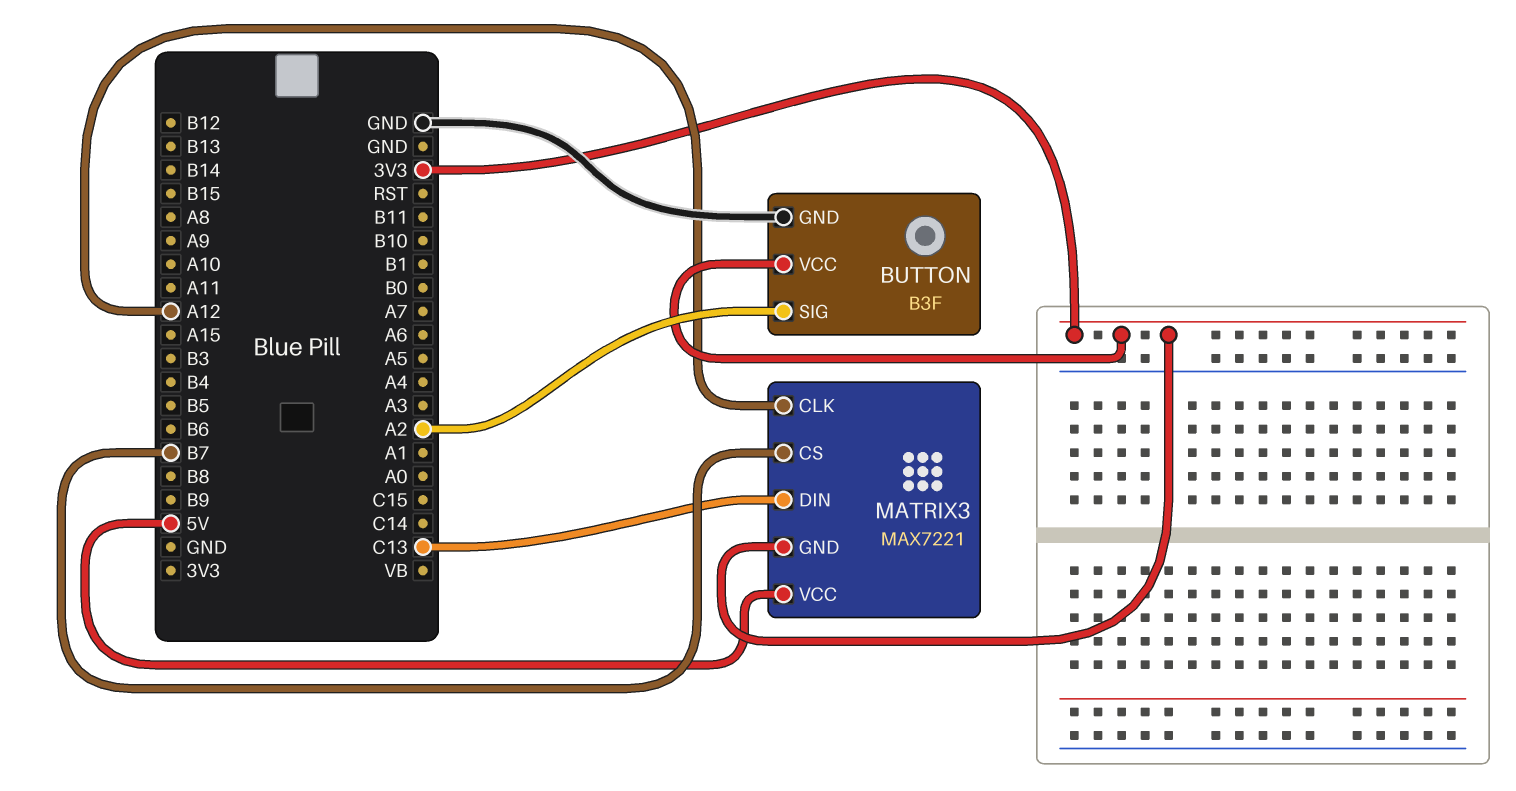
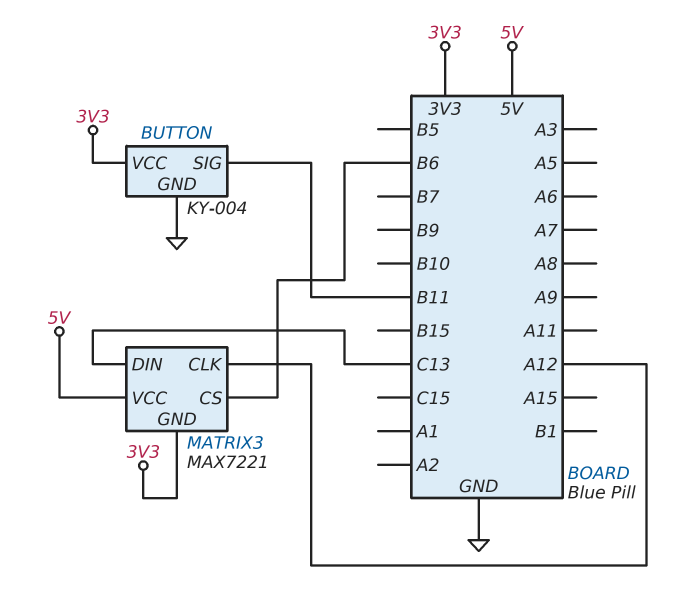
BUTTON: B3F -> KY-004
BUTTON pin SIG: A2 -> B11
MATRIX3 pin CS: B7 -> B6

